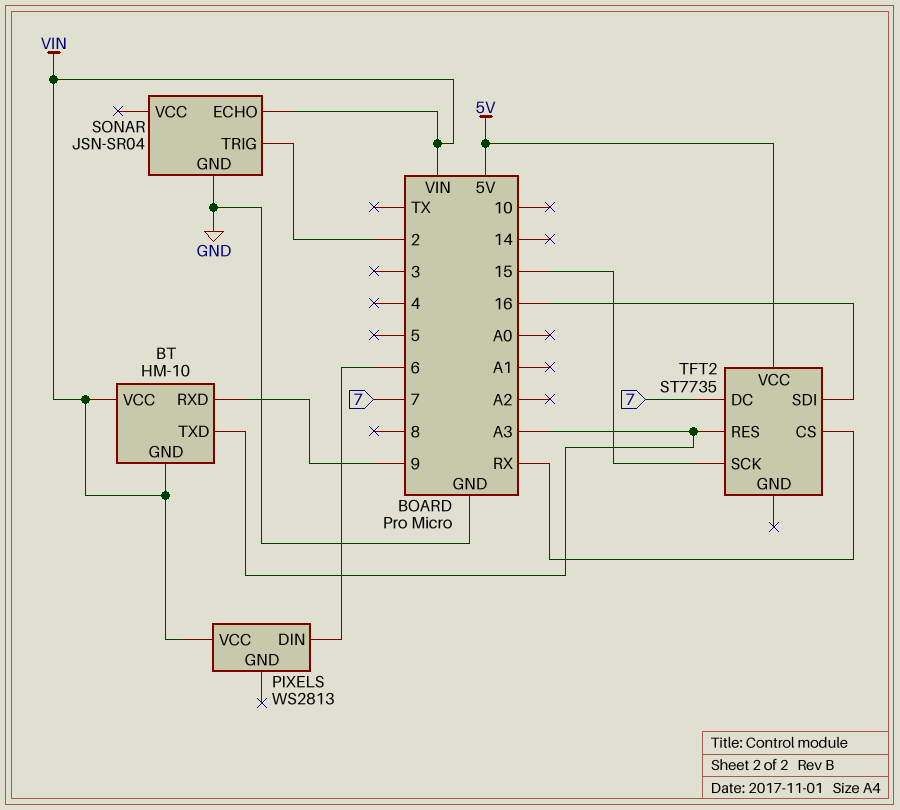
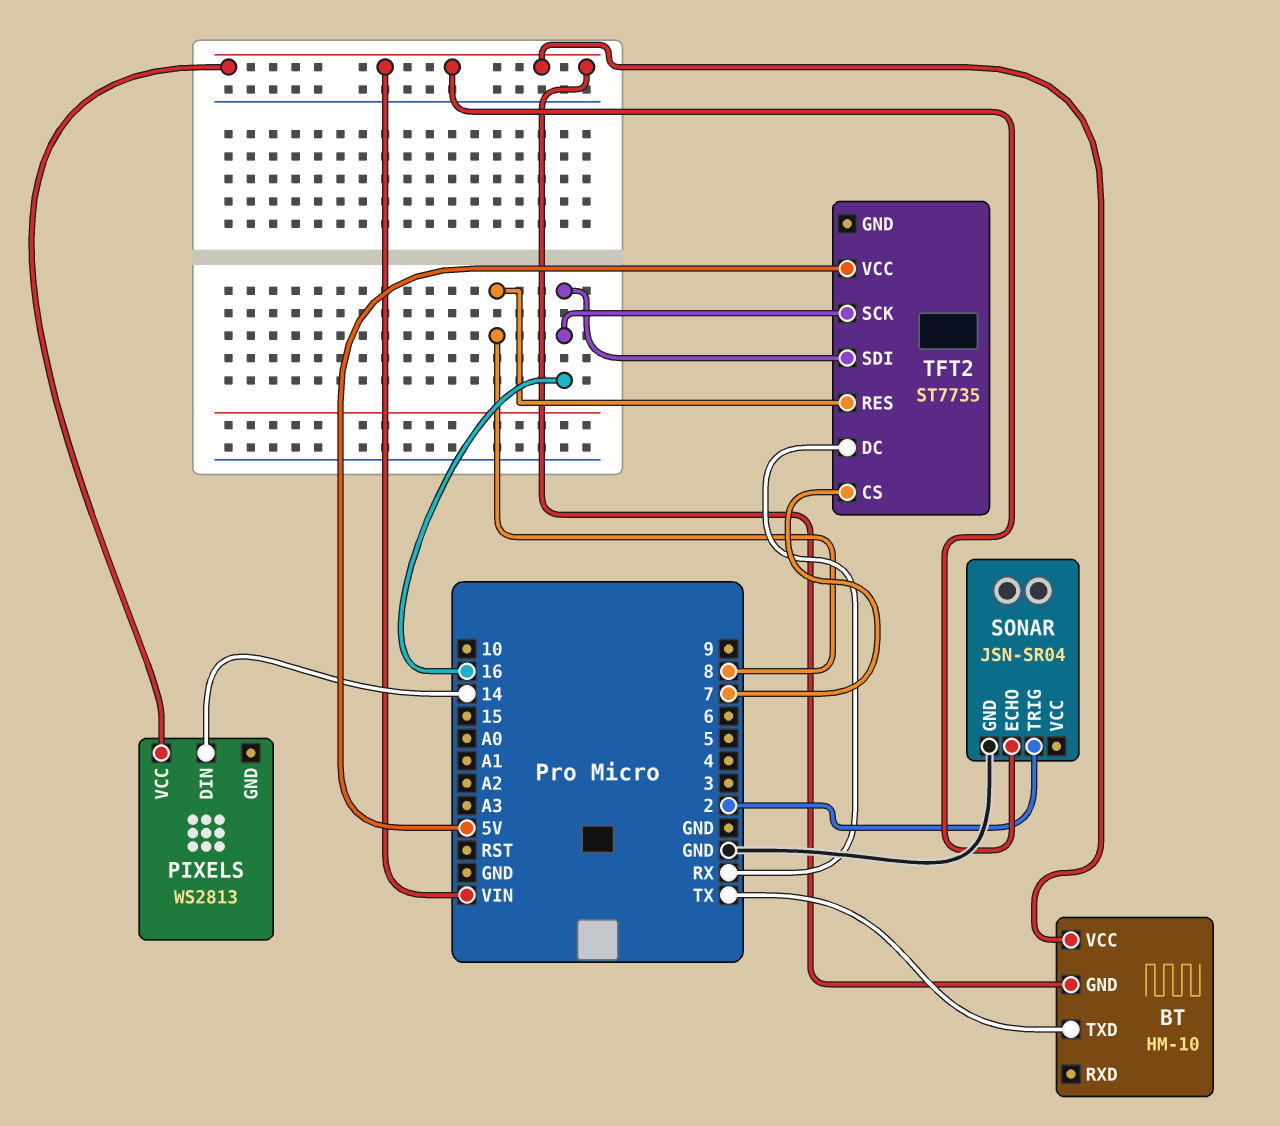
BT pin RXD: 9 -> none
BT pin TXD: A3 -> TX
PIXELS pin DIN: 6 -> 14
TFT2 pin CS: RX -> 7
TFT2 pin DC: 7 -> RX
TFT2 pin RES: A3 -> 8
TFT2 pin SCK: 15 -> 16

